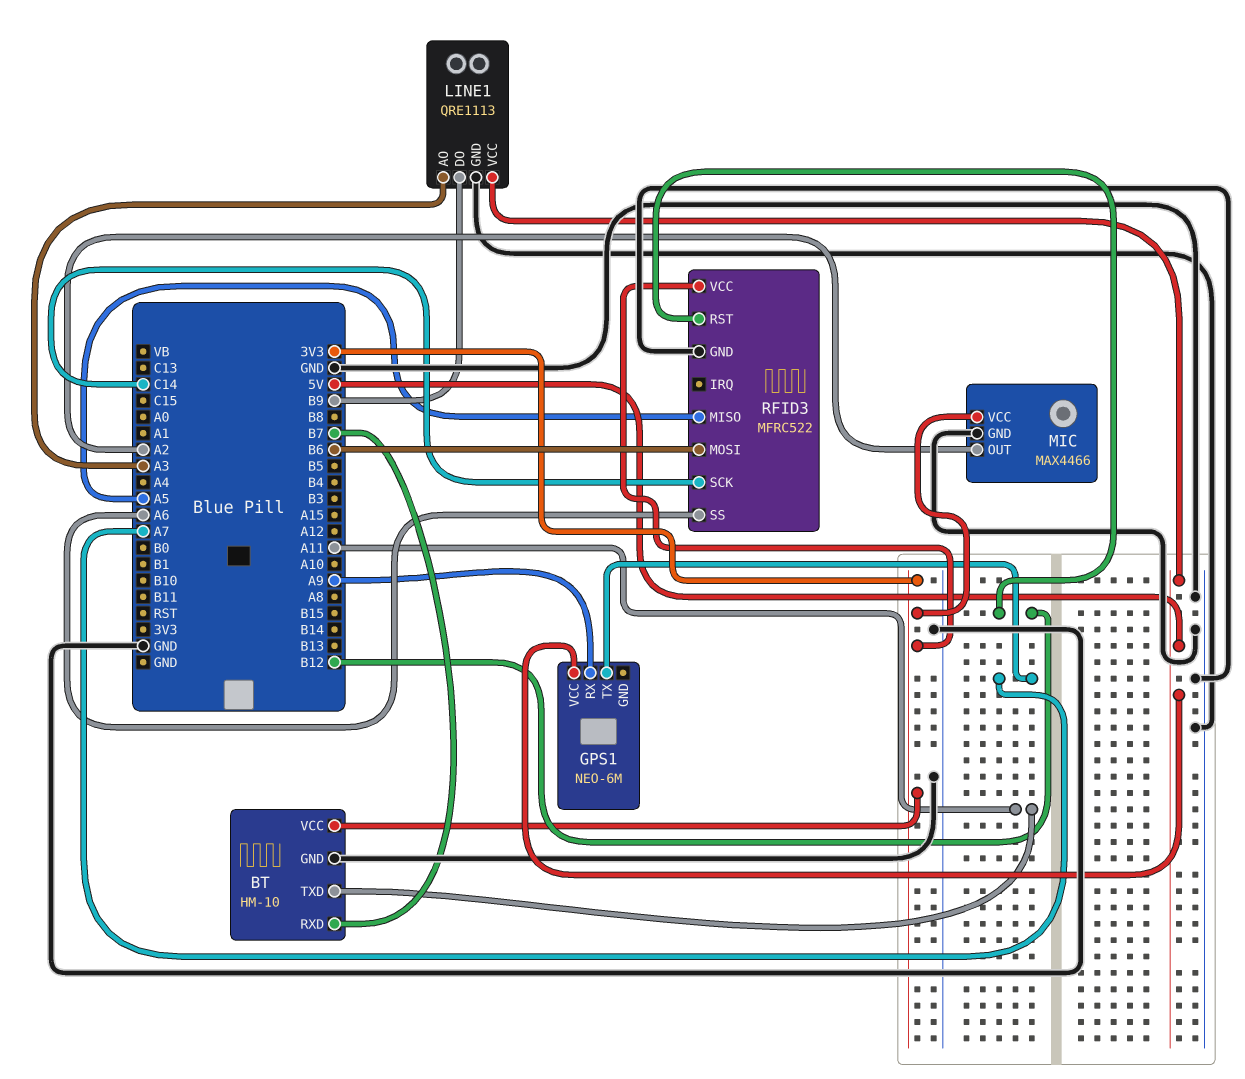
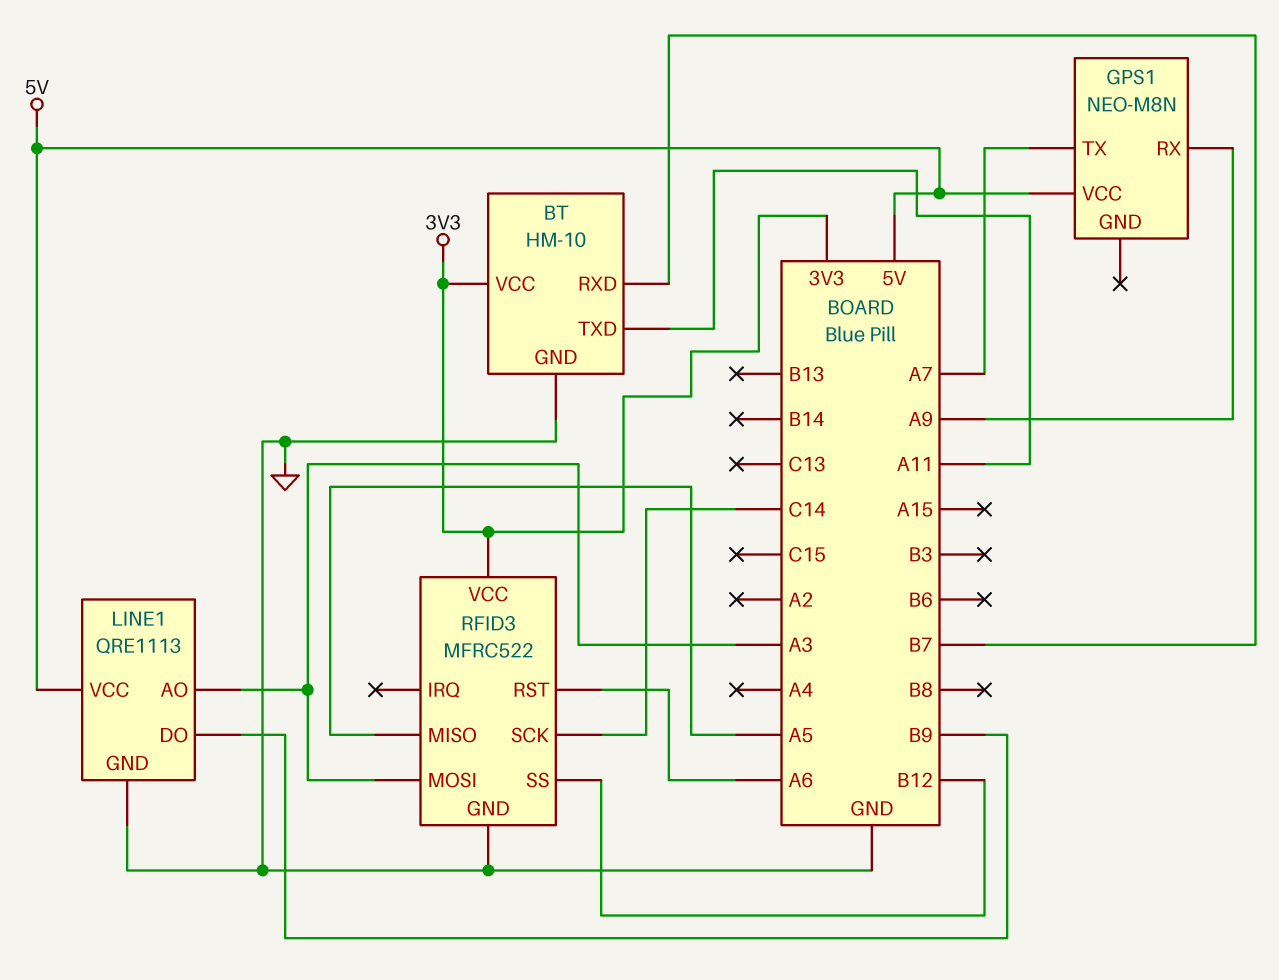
GPS1: NEO-6M -> NEO-M8N
MIC: MAX4466 -> none
MIC pin GND: GND -> none
MIC pin OUT: A2 -> none
MIC pin VCC: 3V3 -> none
RFID3 pin MOSI: B6 -> A3
RFID3 pin RST: B12 -> A6
RFID3 pin SS: A6 -> B12

